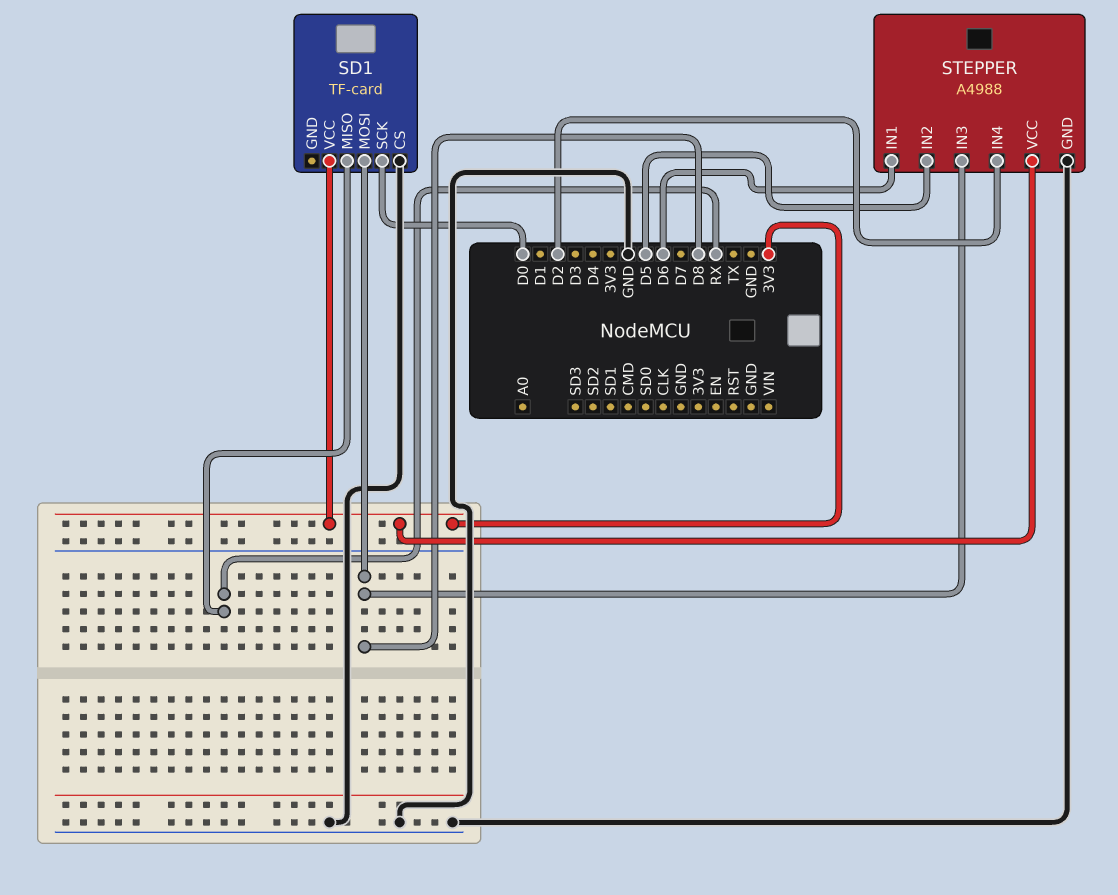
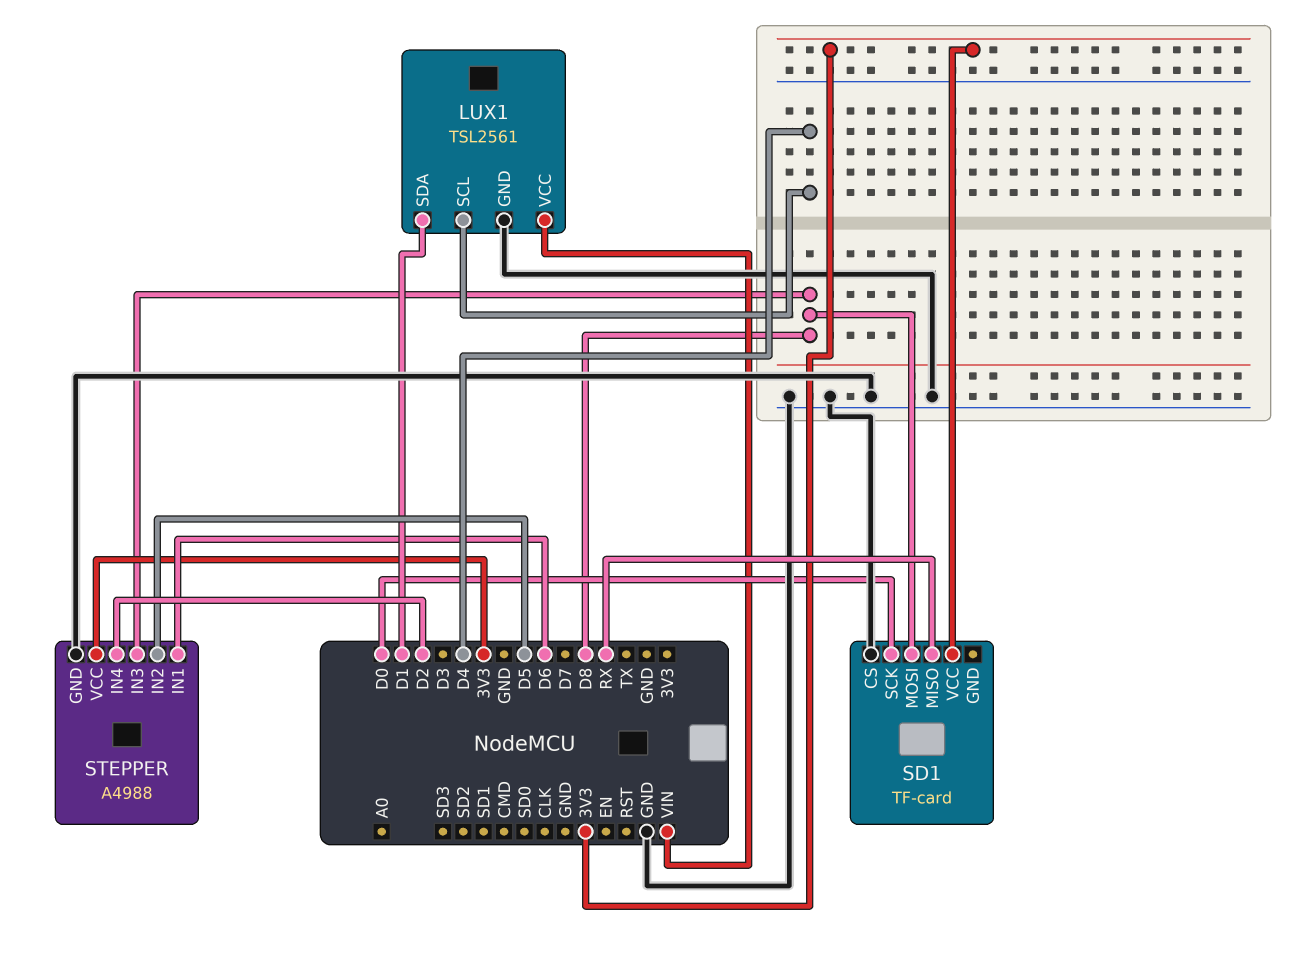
LUX1: none -> TSL2561
LUX1 pin GND: none -> GND
LUX1 pin SCL: none -> D4
LUX1 pin SDA: none -> D1
LUX1 pin VCC: none -> VIN

